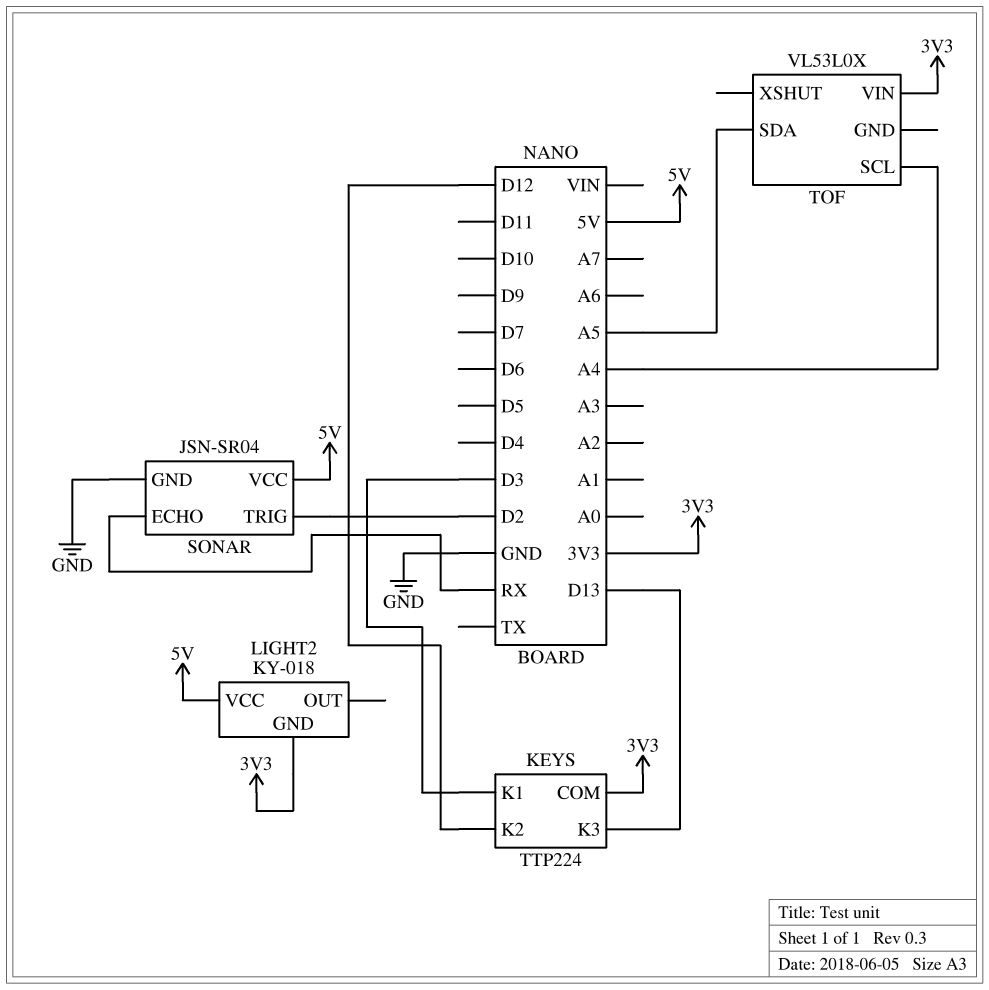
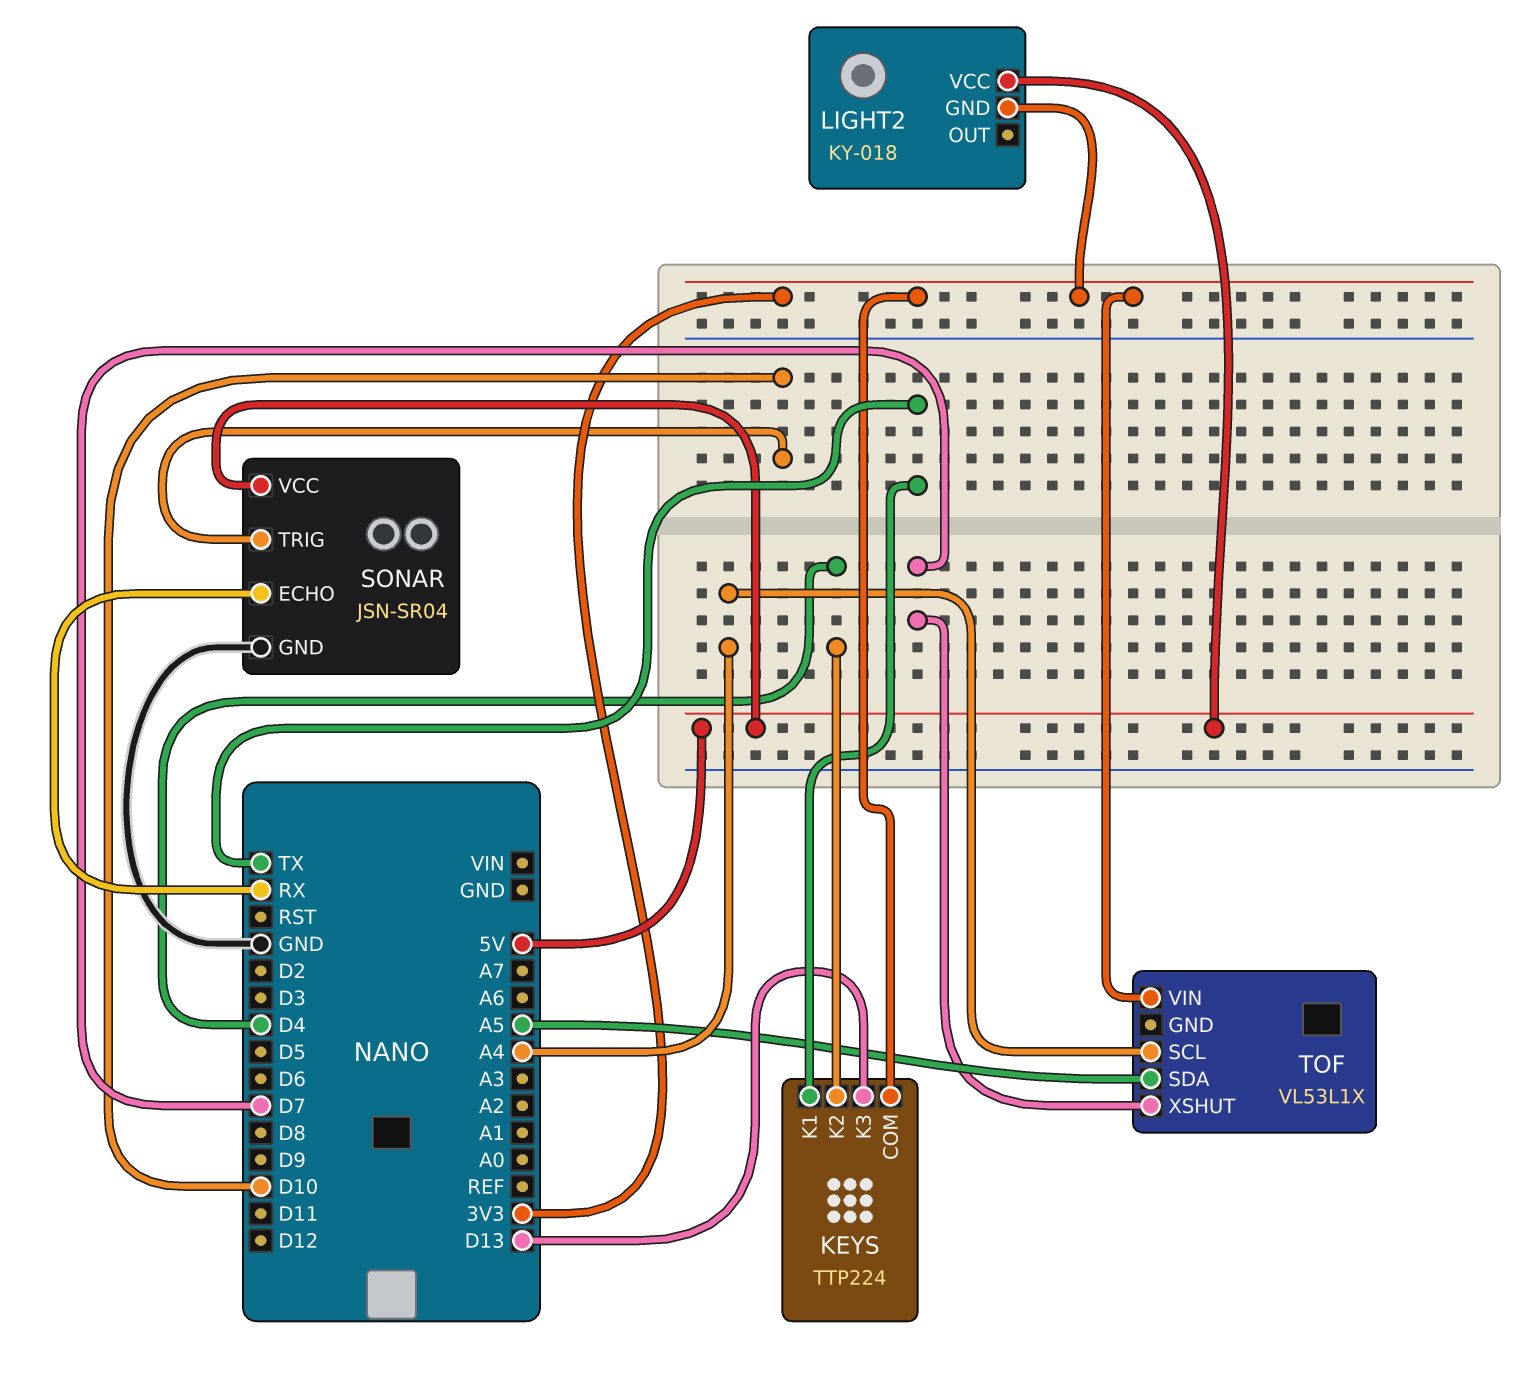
KEYS pin K1: D3 -> TX
KEYS pin K2: D12 -> D4
SONAR pin TRIG: D2 -> D10
TOF: VL53L0X -> VL53L1X
TOF pin XSHUT: none -> D7

